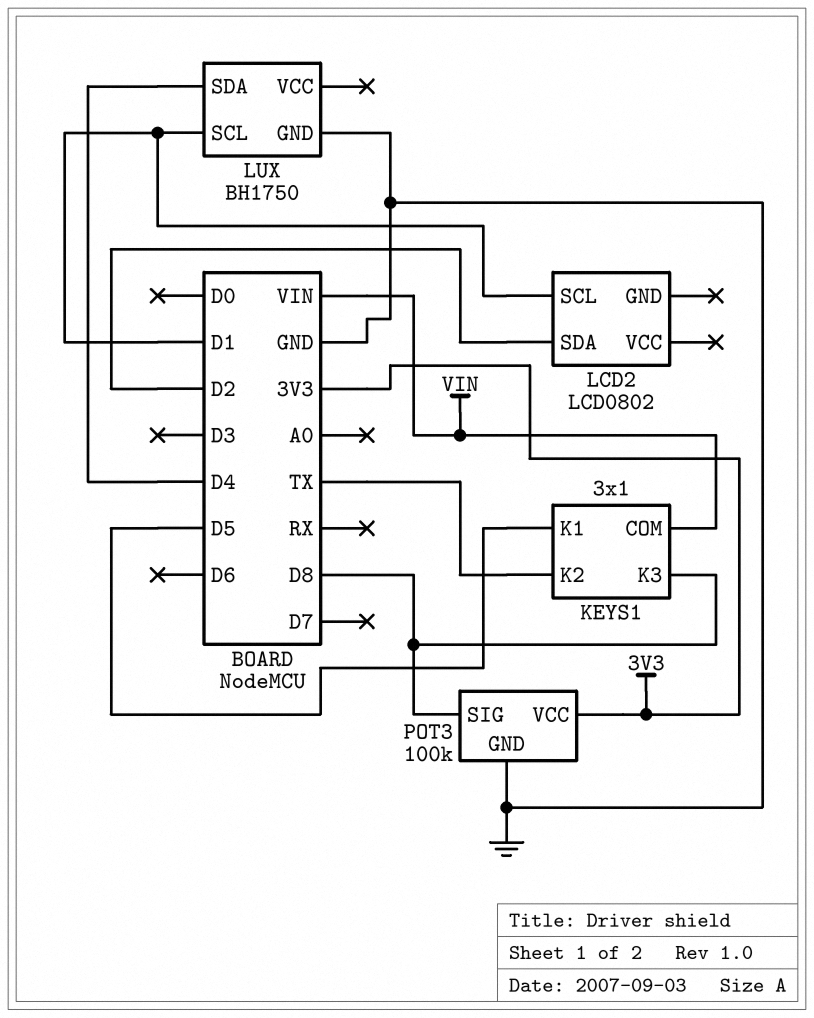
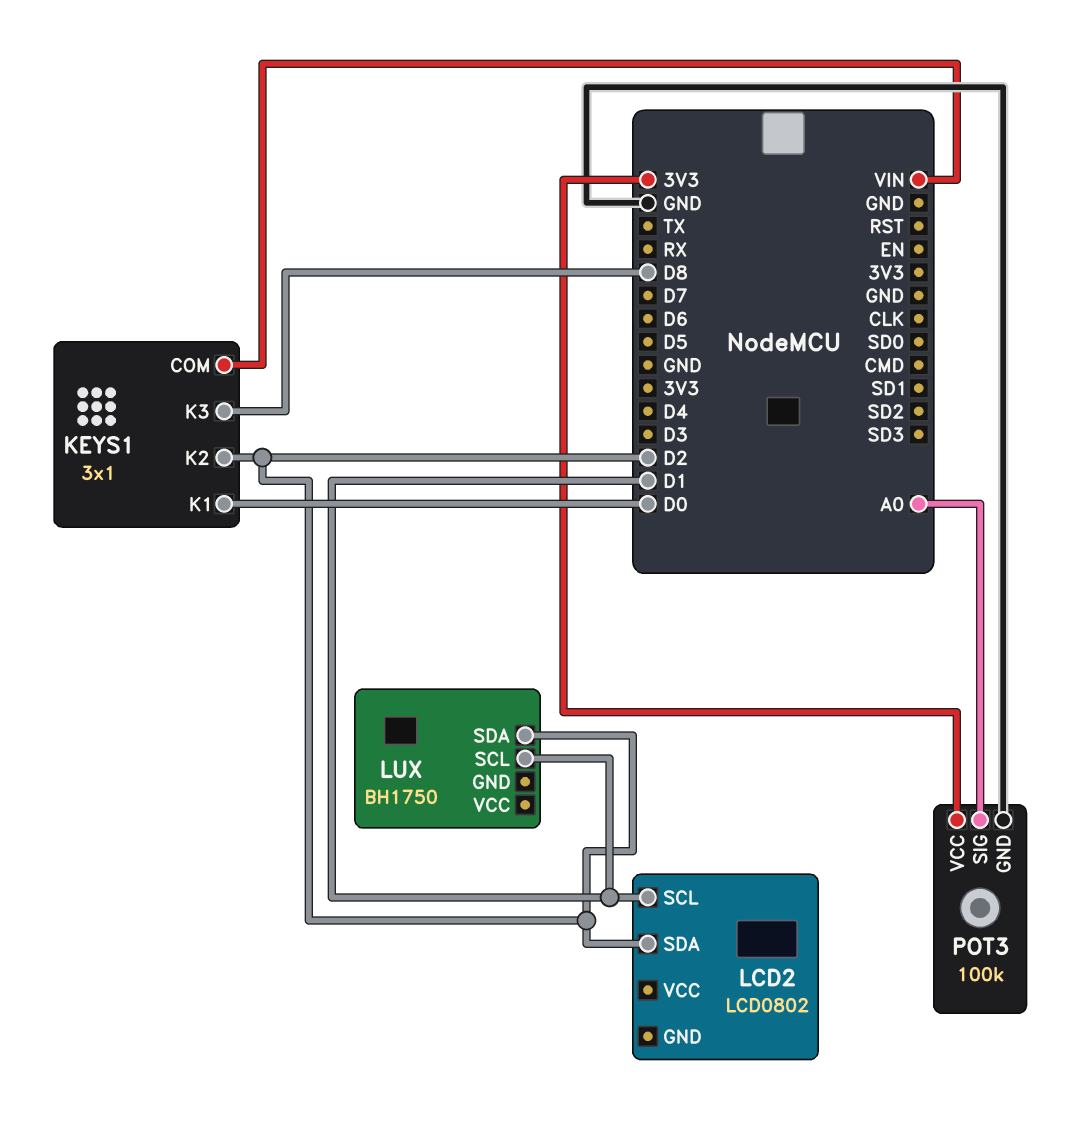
KEYS1 pin K1: D5 -> D0
KEYS1 pin K2: TX -> D2
LUX pin GND: GND -> none
LUX pin SDA: D4 -> D2
POT3 pin SIG: D8 -> A0

